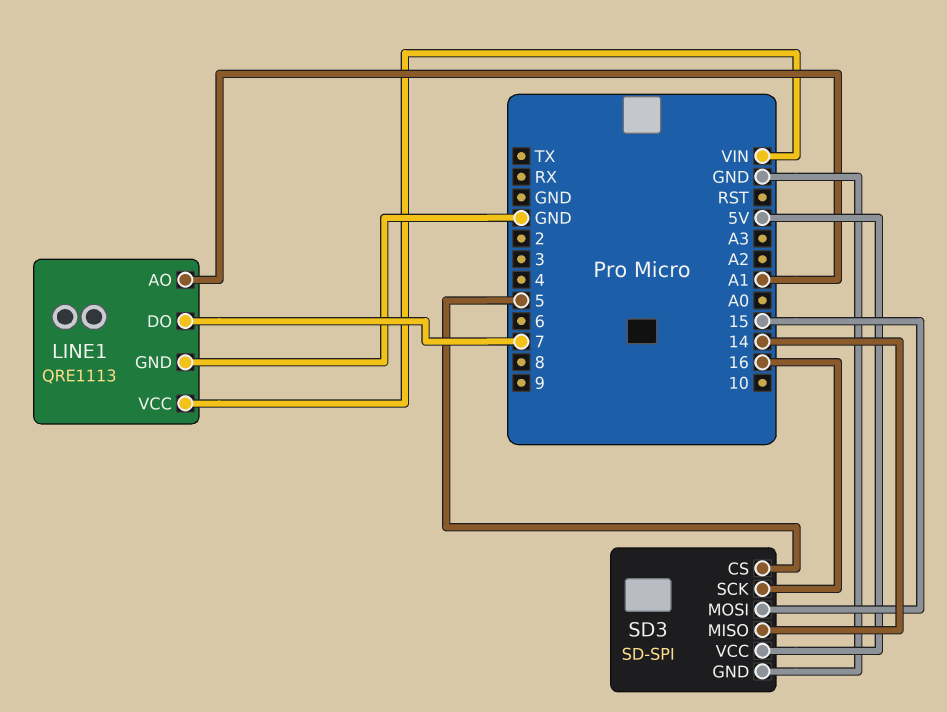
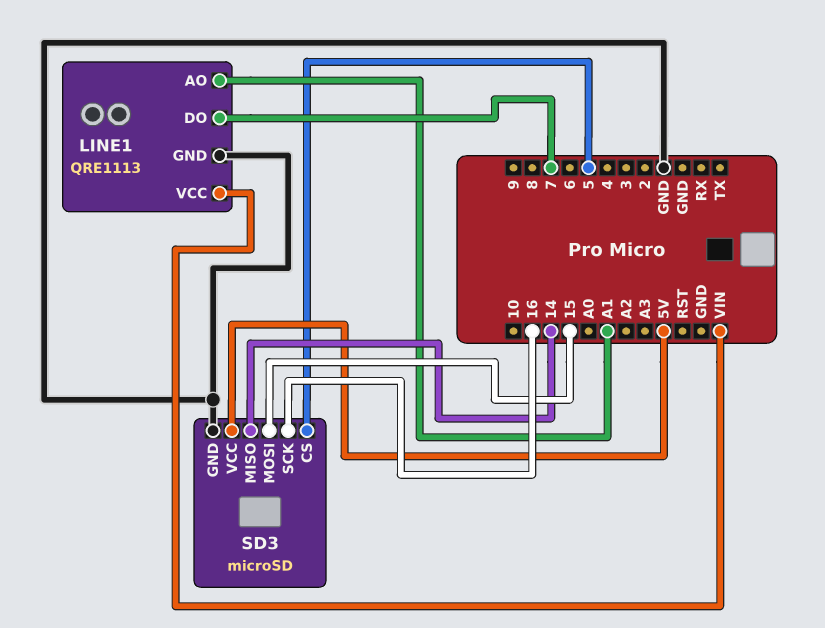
SD3: SD-SPI -> microSD

